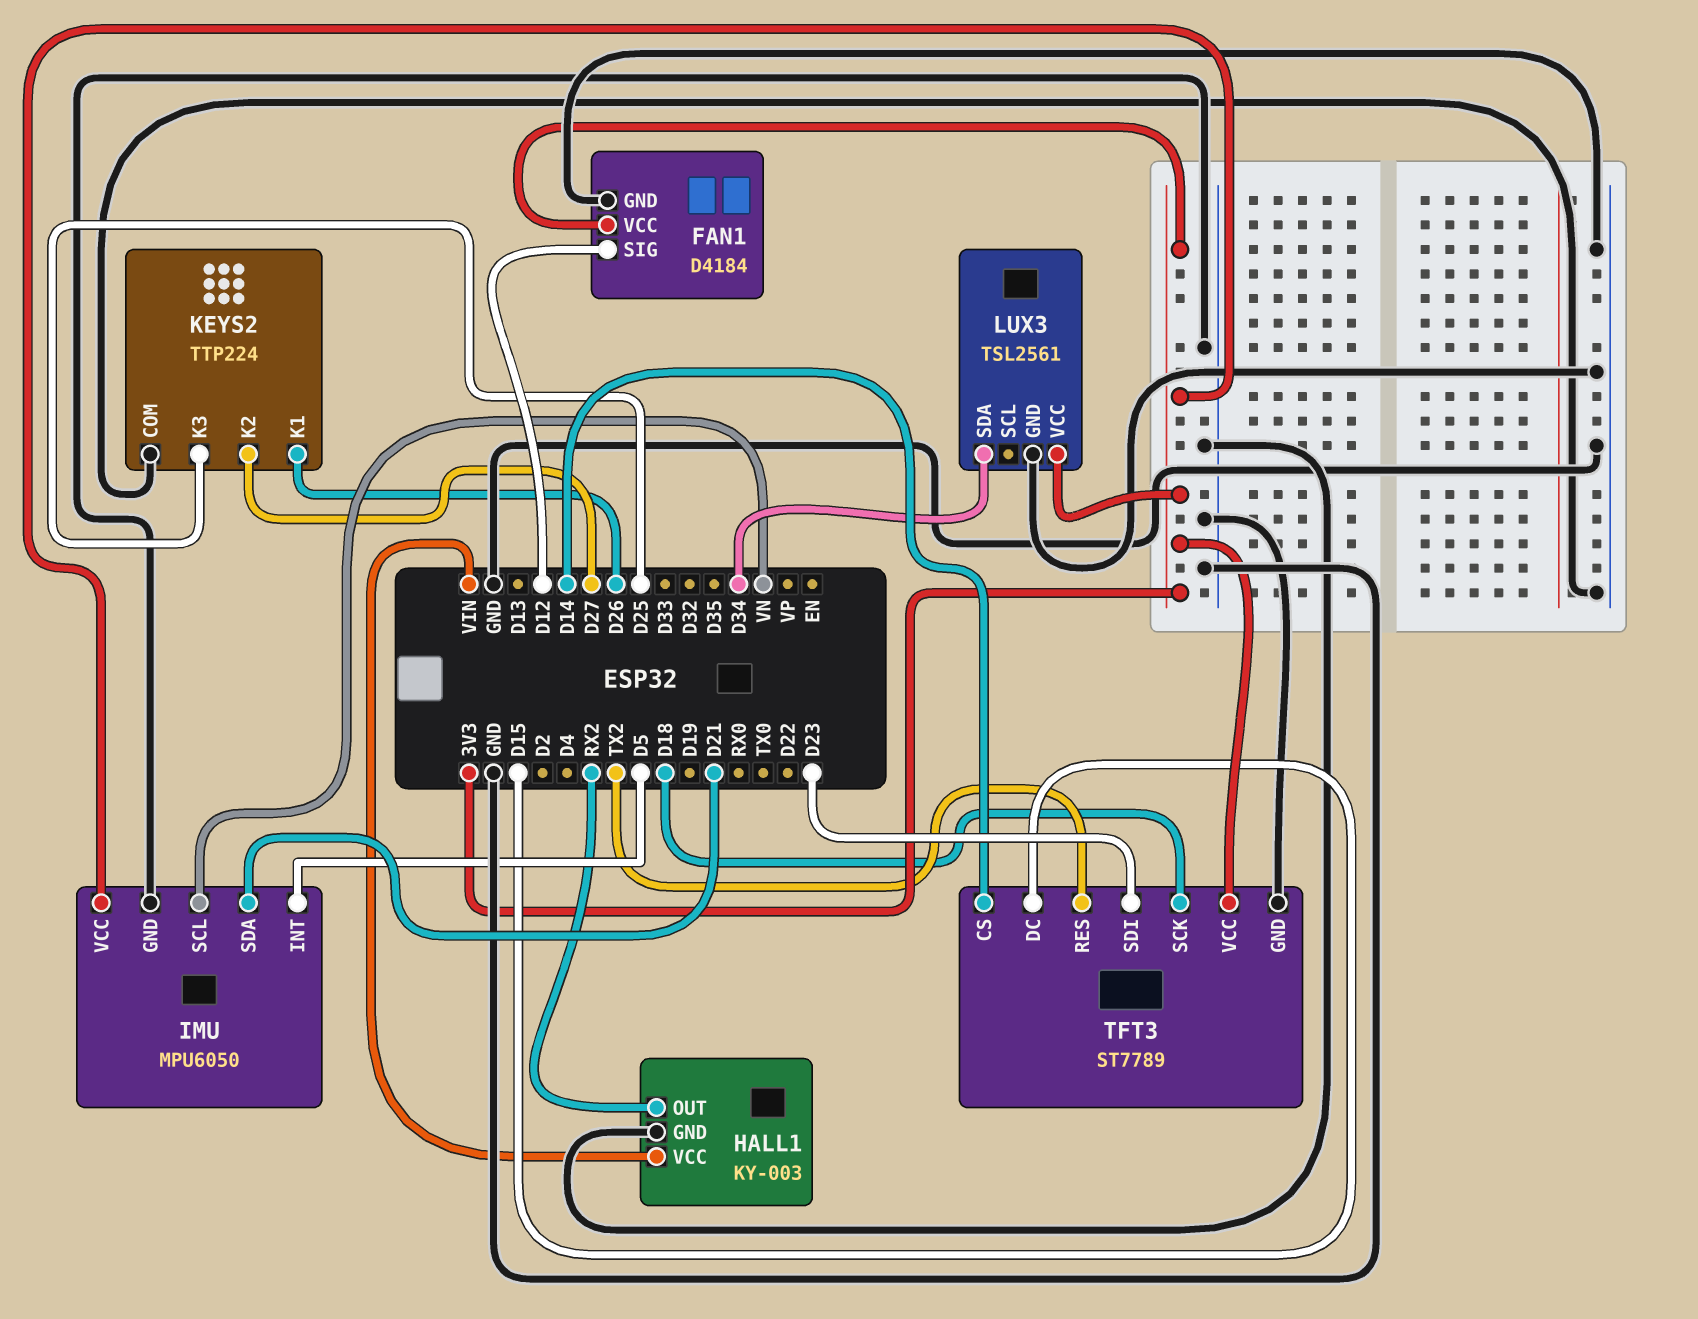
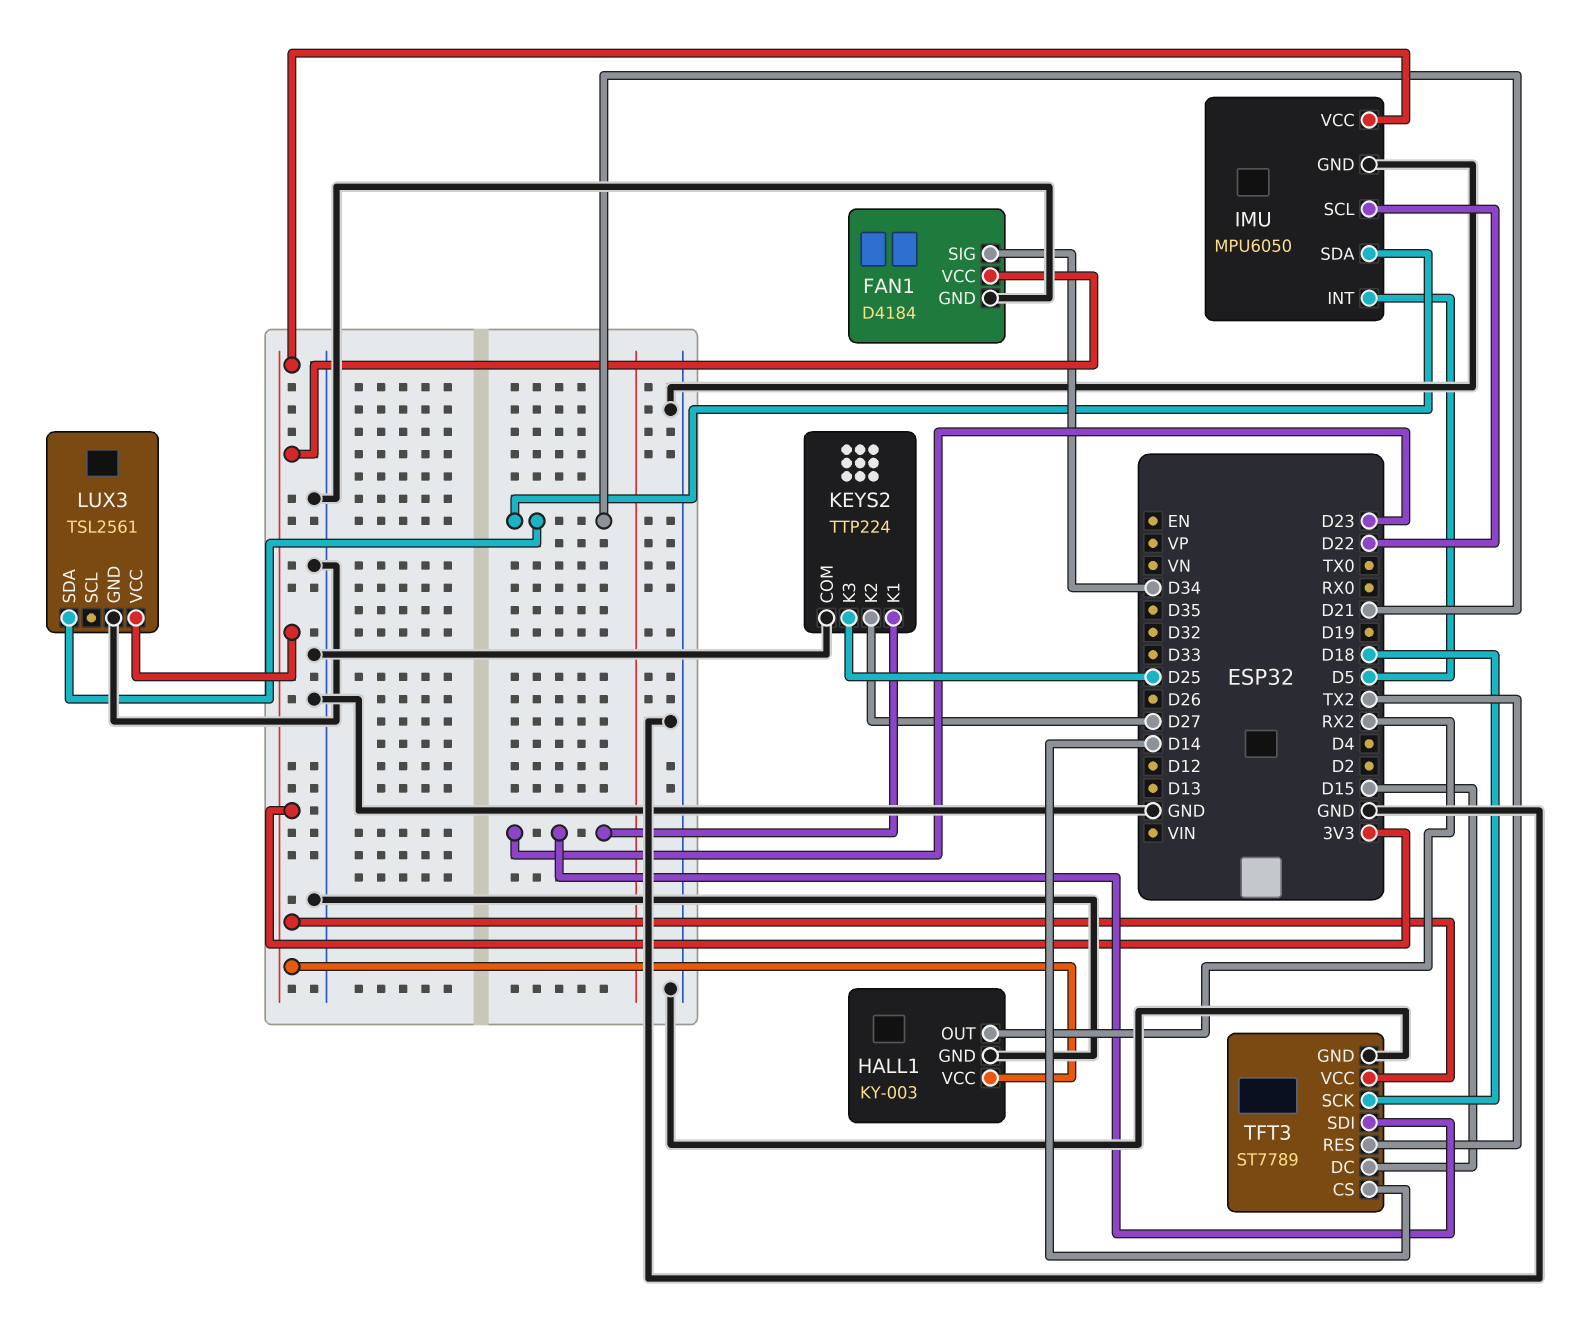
FAN1 pin SIG: D12 -> D34
HALL1 pin VCC: VIN -> 3V3
IMU pin SCL: VN -> D22
KEYS2 pin K1: D26 -> D23
LUX3 pin SDA: D34 -> D21

